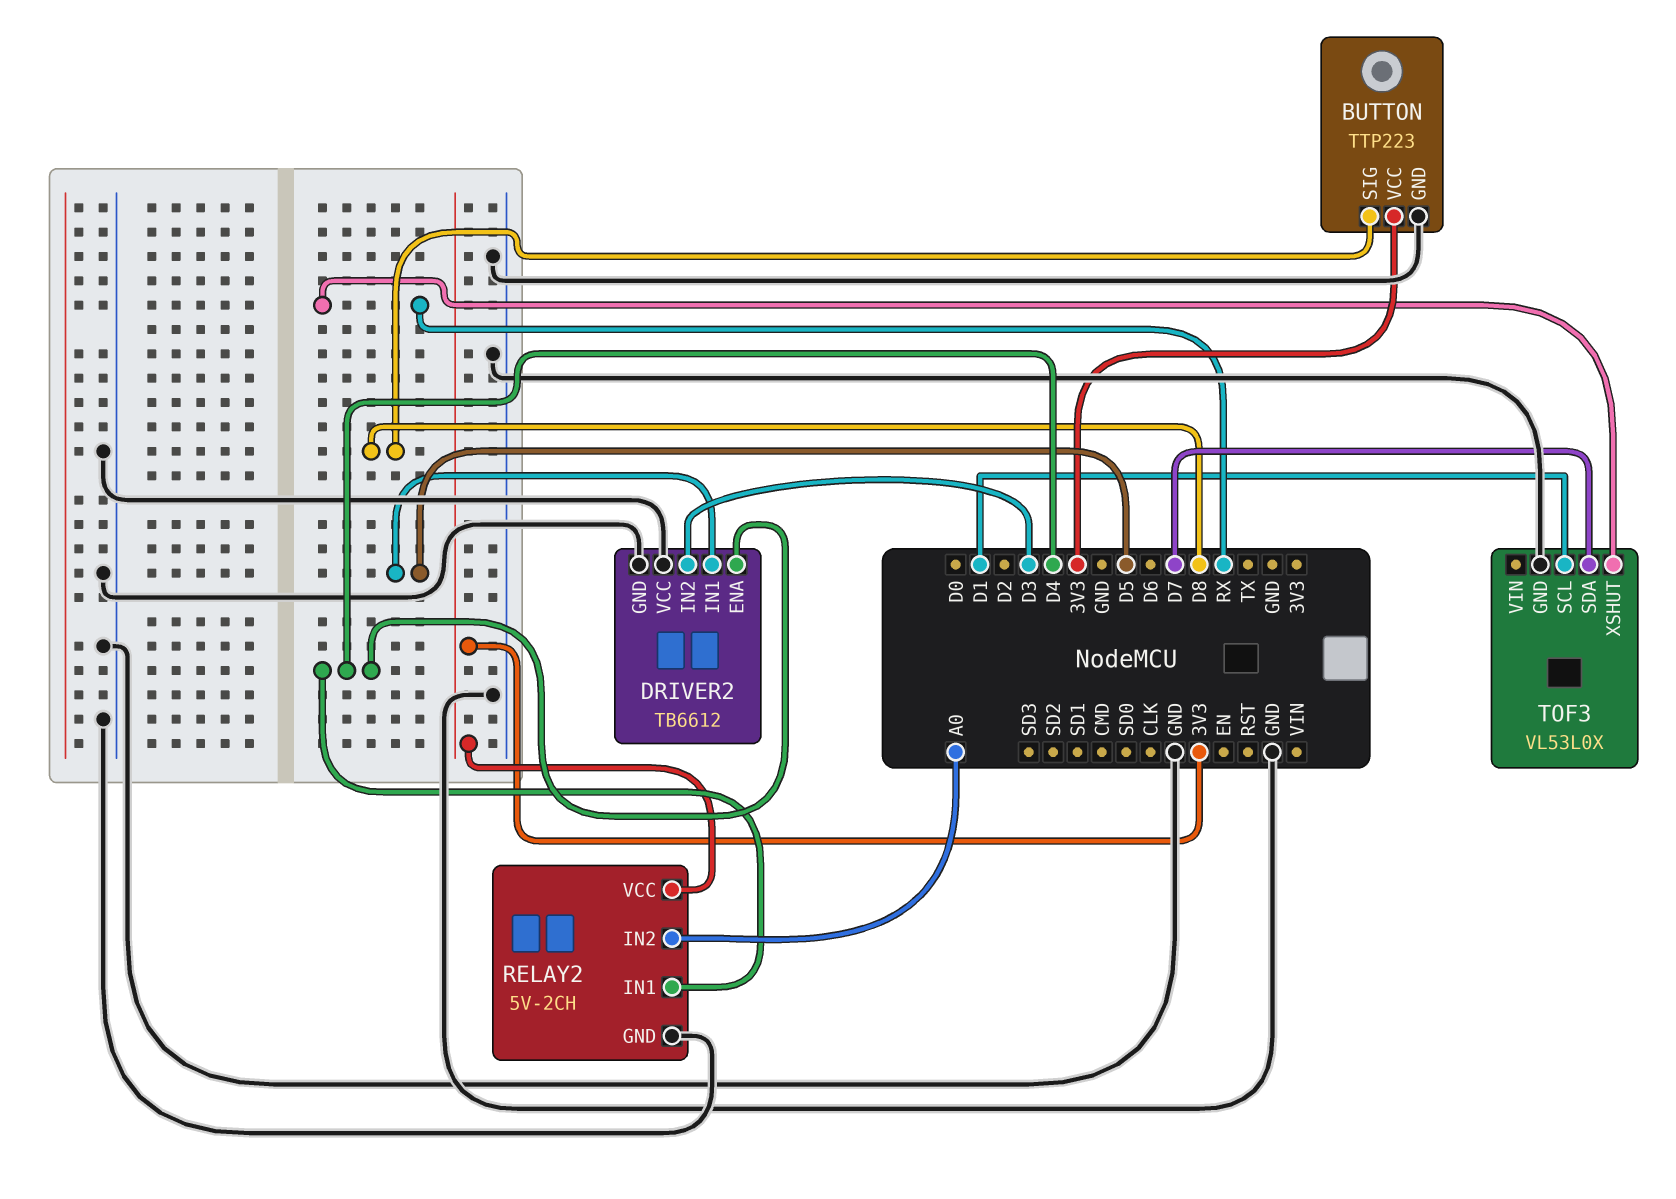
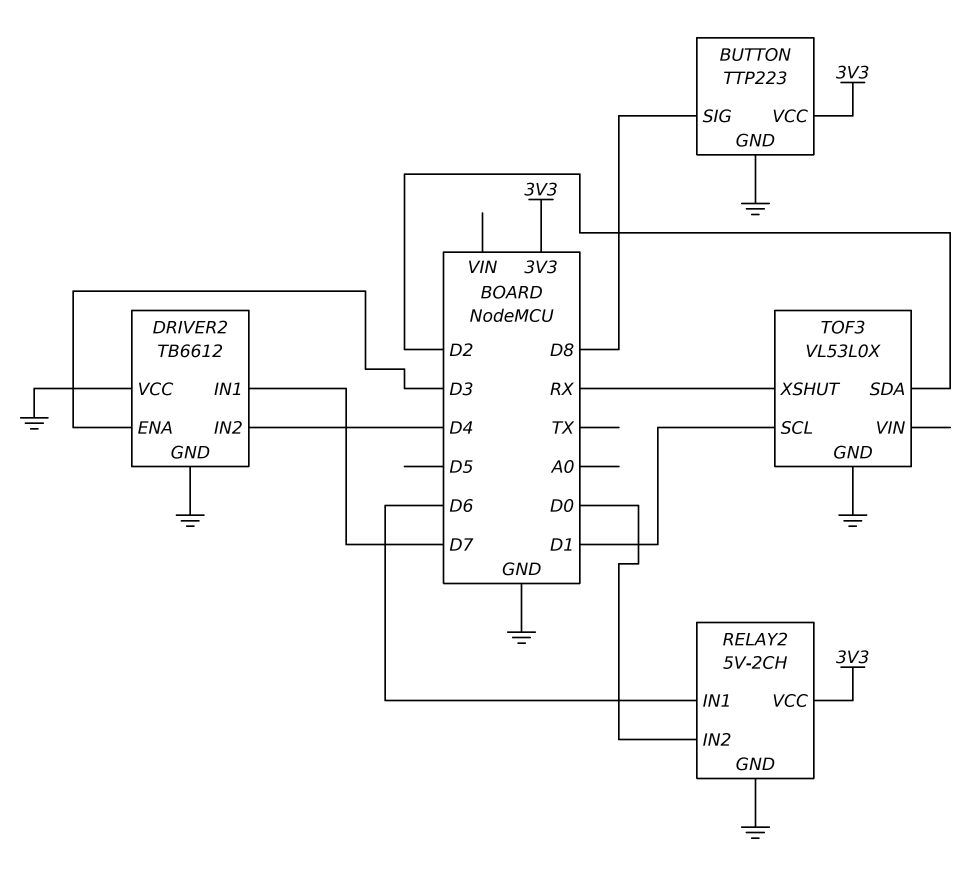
DRIVER2 pin ENA: D4 -> D3
DRIVER2 pin IN1: D5 -> D7
DRIVER2 pin IN2: D3 -> D4
RELAY2 pin IN1: D4 -> D6
RELAY2 pin IN2: A0 -> D0
TOF3 pin SDA: D7 -> D2

